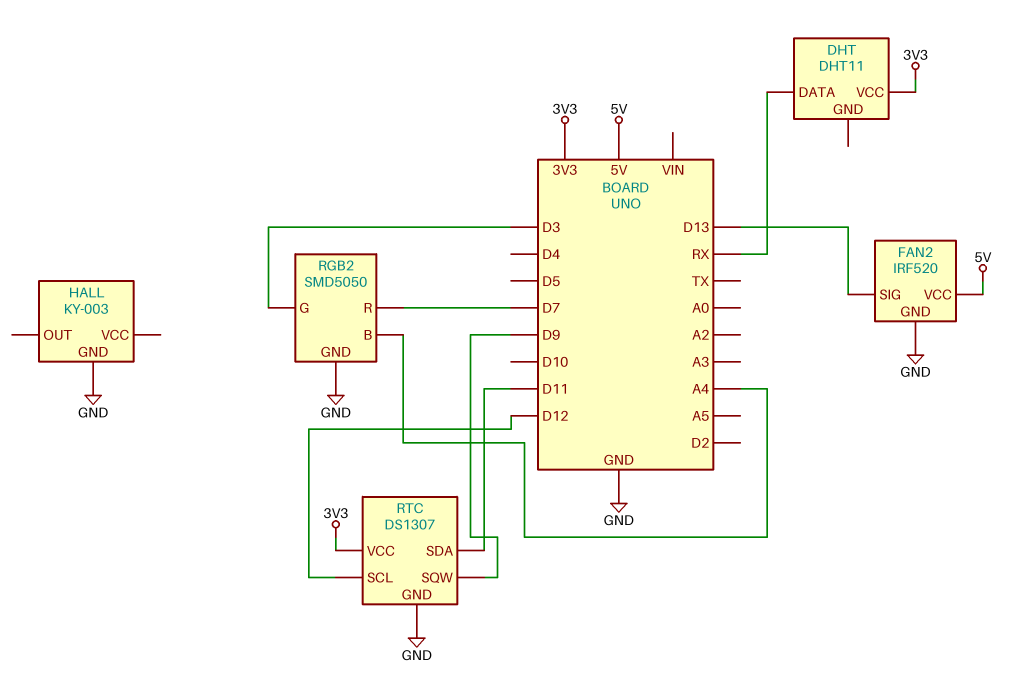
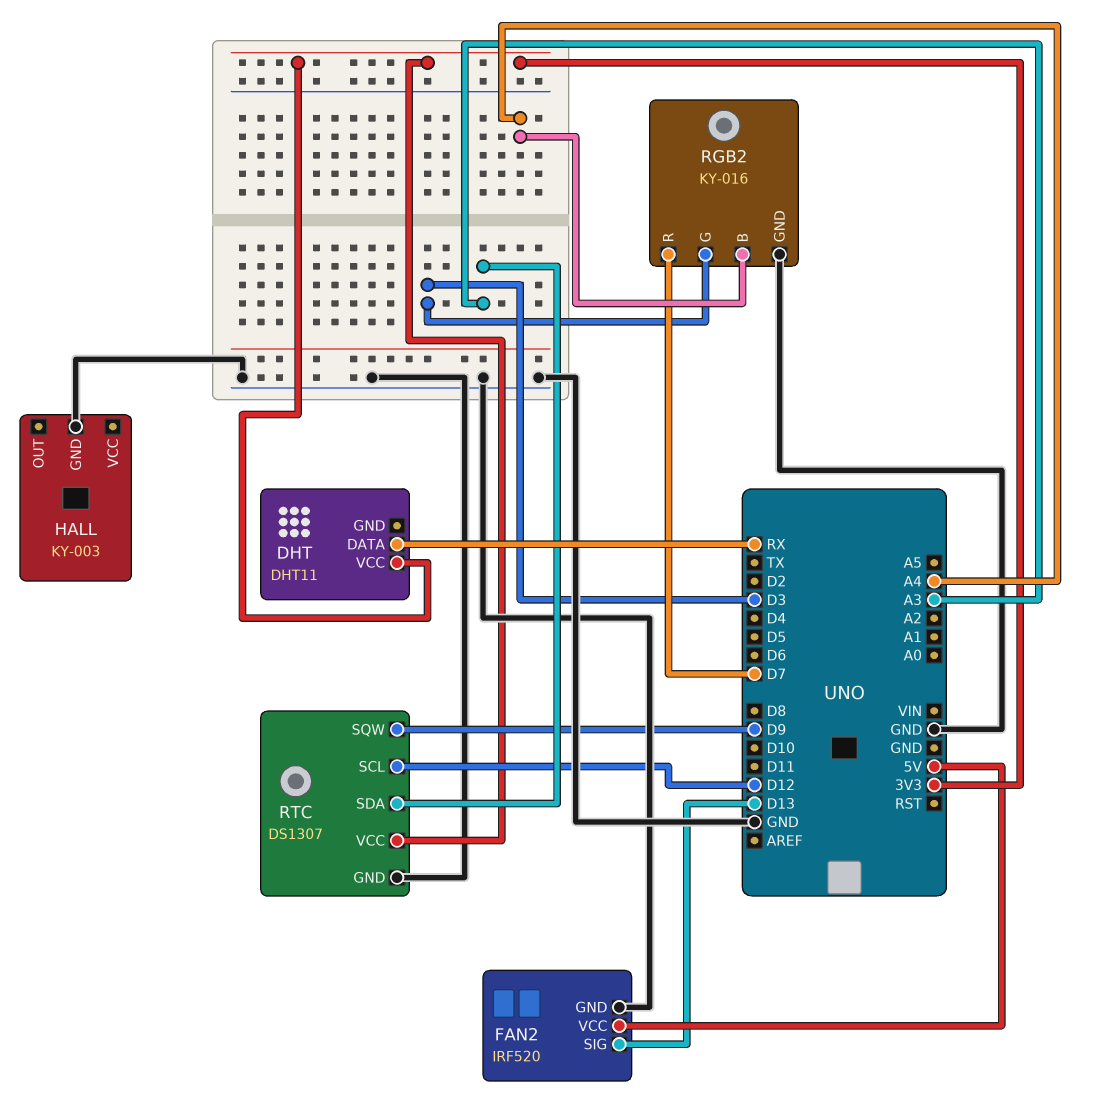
RGB2: SMD5050 -> KY-016
RTC pin SDA: D11 -> A3

